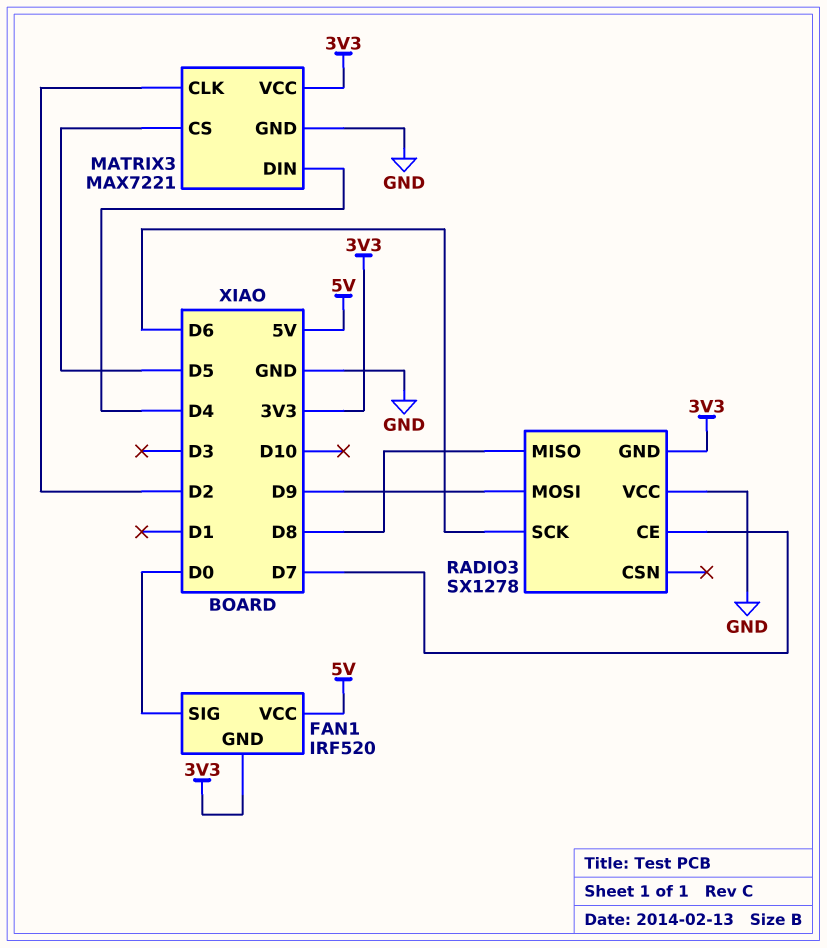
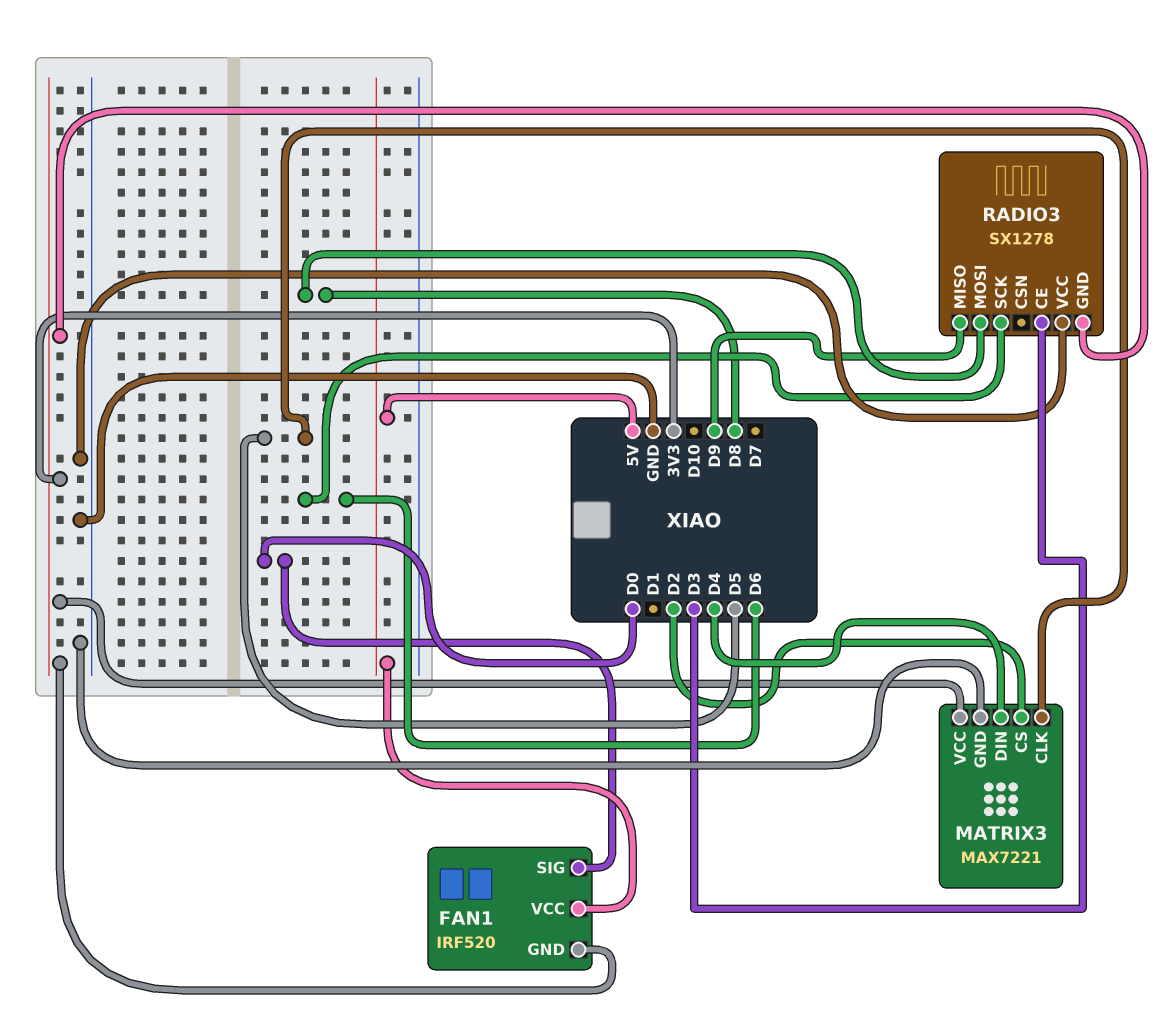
MATRIX3 pin CLK: D2 -> D5
MATRIX3 pin CS: D5 -> D2
RADIO3 pin CE: D7 -> D3
RADIO3 pin MISO: D8 -> D9
RADIO3 pin MOSI: D9 -> D8

